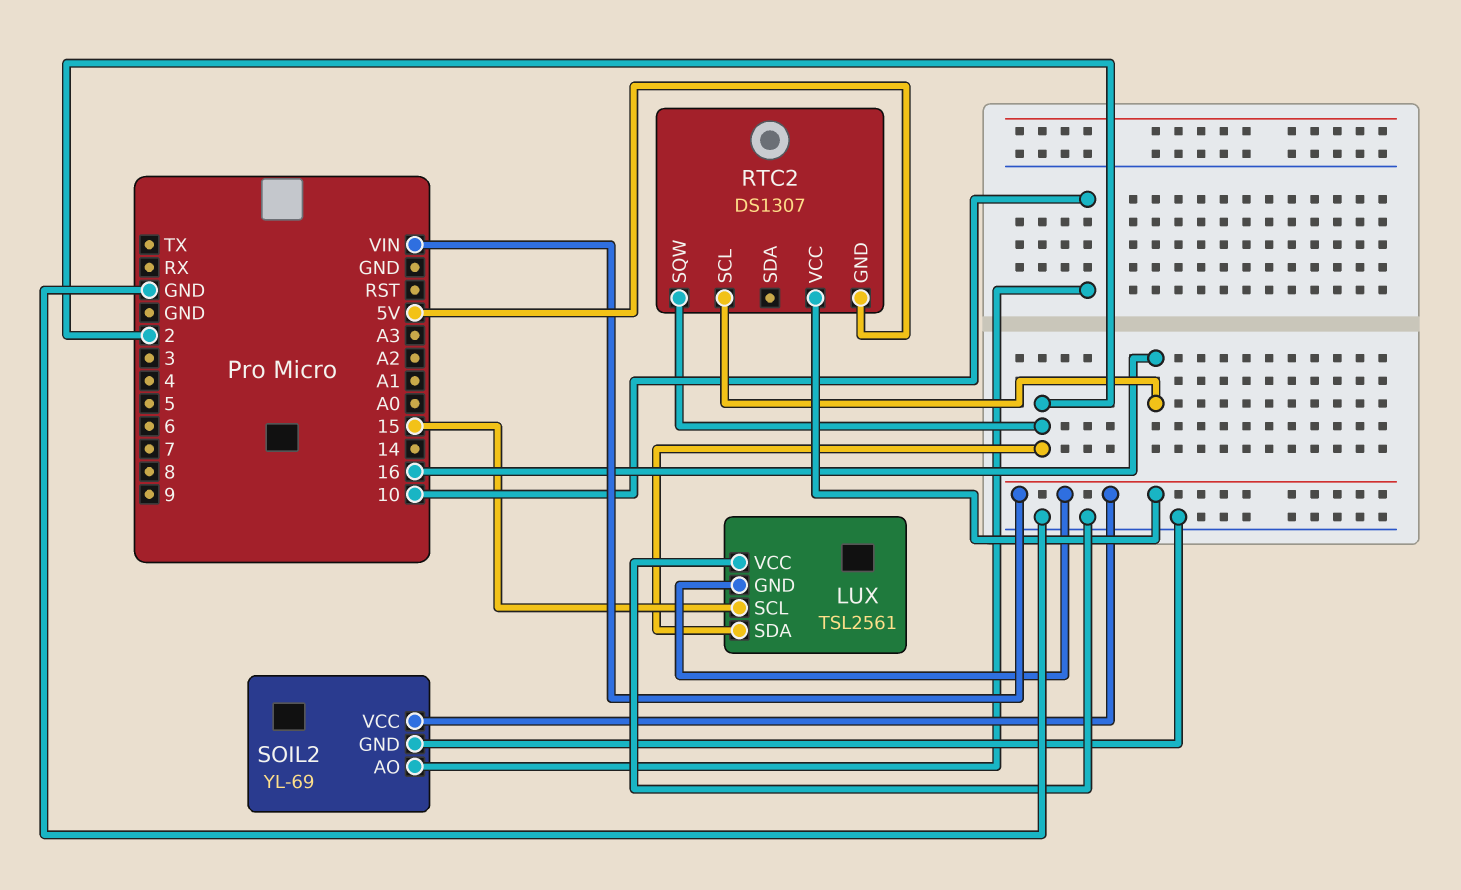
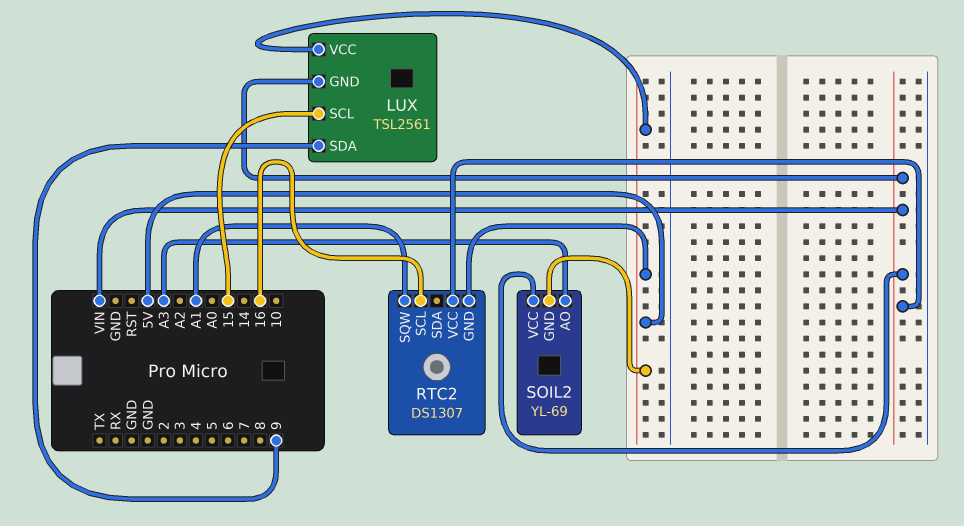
LUX pin SDA: 2 -> 9
LUX pin VCC: GND -> 5V
RTC2 pin SQW: 2 -> A1
SOIL2 pin AO: 10 -> A3
SOIL2 pin GND: GND -> 5V

